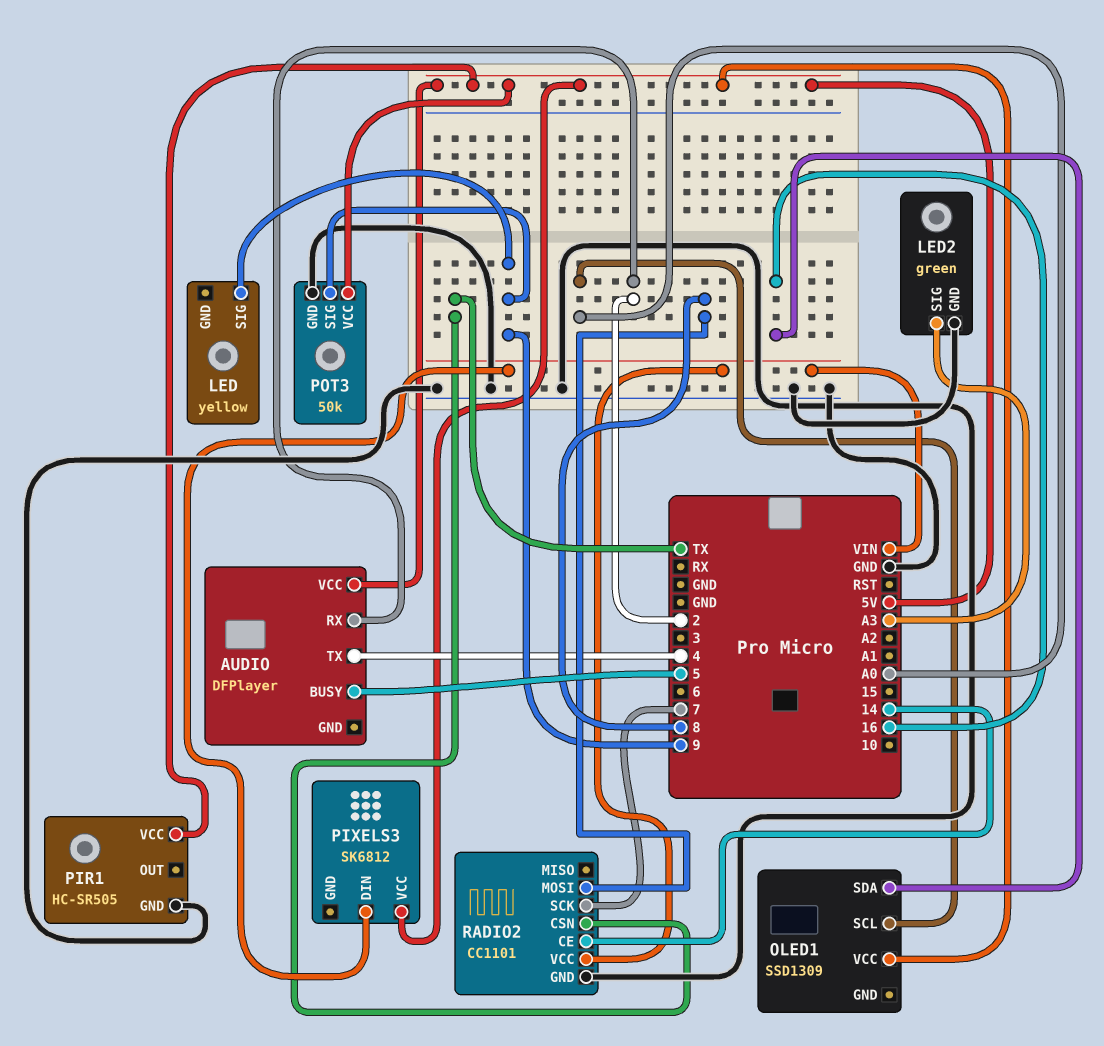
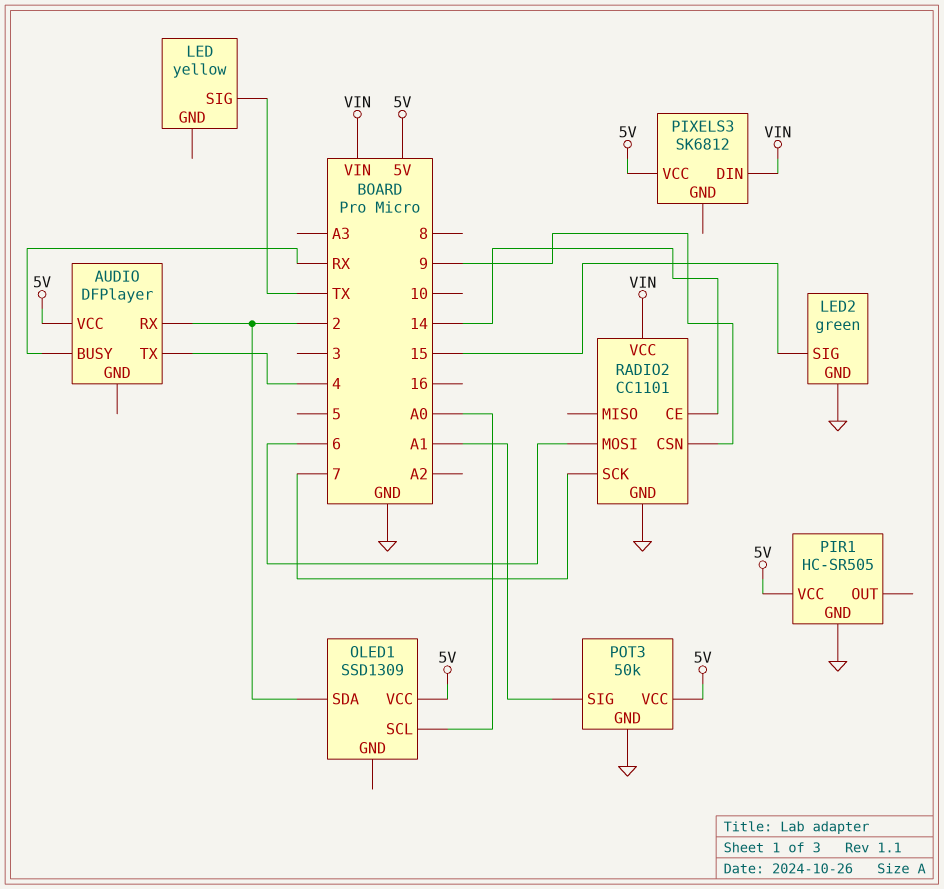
AUDIO pin BUSY: 5 -> RX
LED pin SIG: 9 -> TX
LED2 pin SIG: A3 -> 15
OLED1 pin SDA: 16 -> 2
POT3 pin SIG: 9 -> A1
RADIO2 pin CSN: TX -> 9
RADIO2 pin MOSI: 8 -> 6

